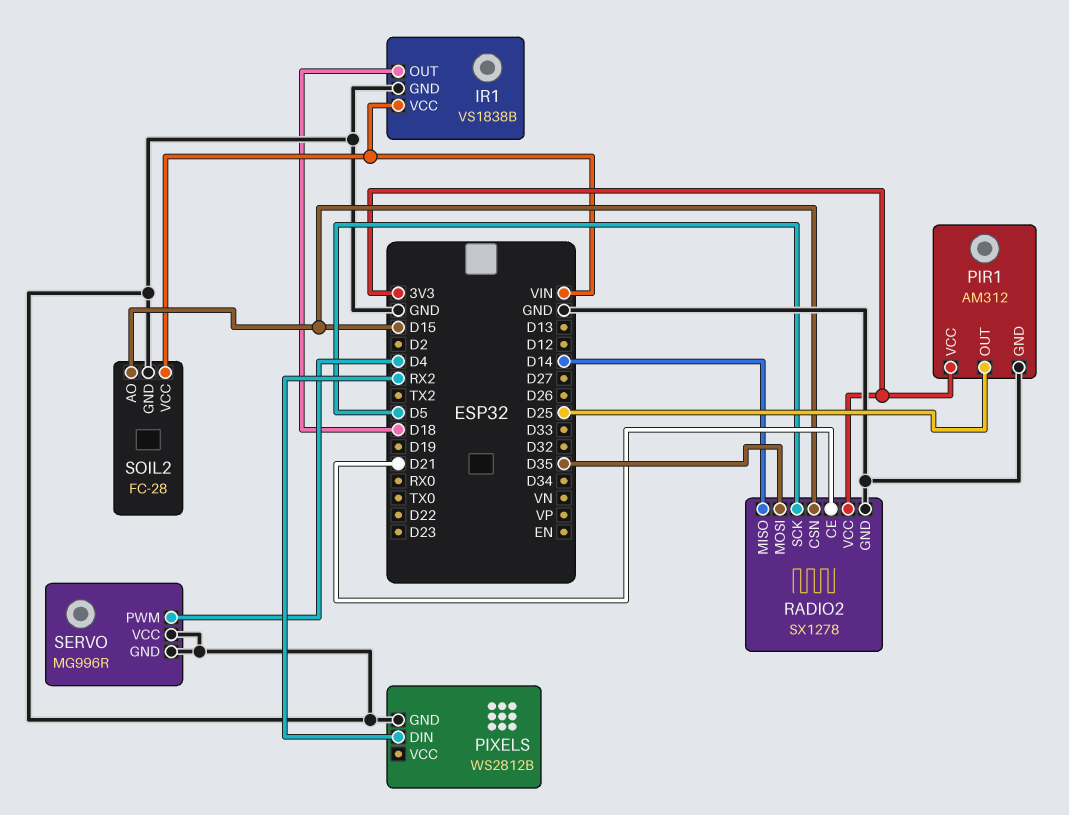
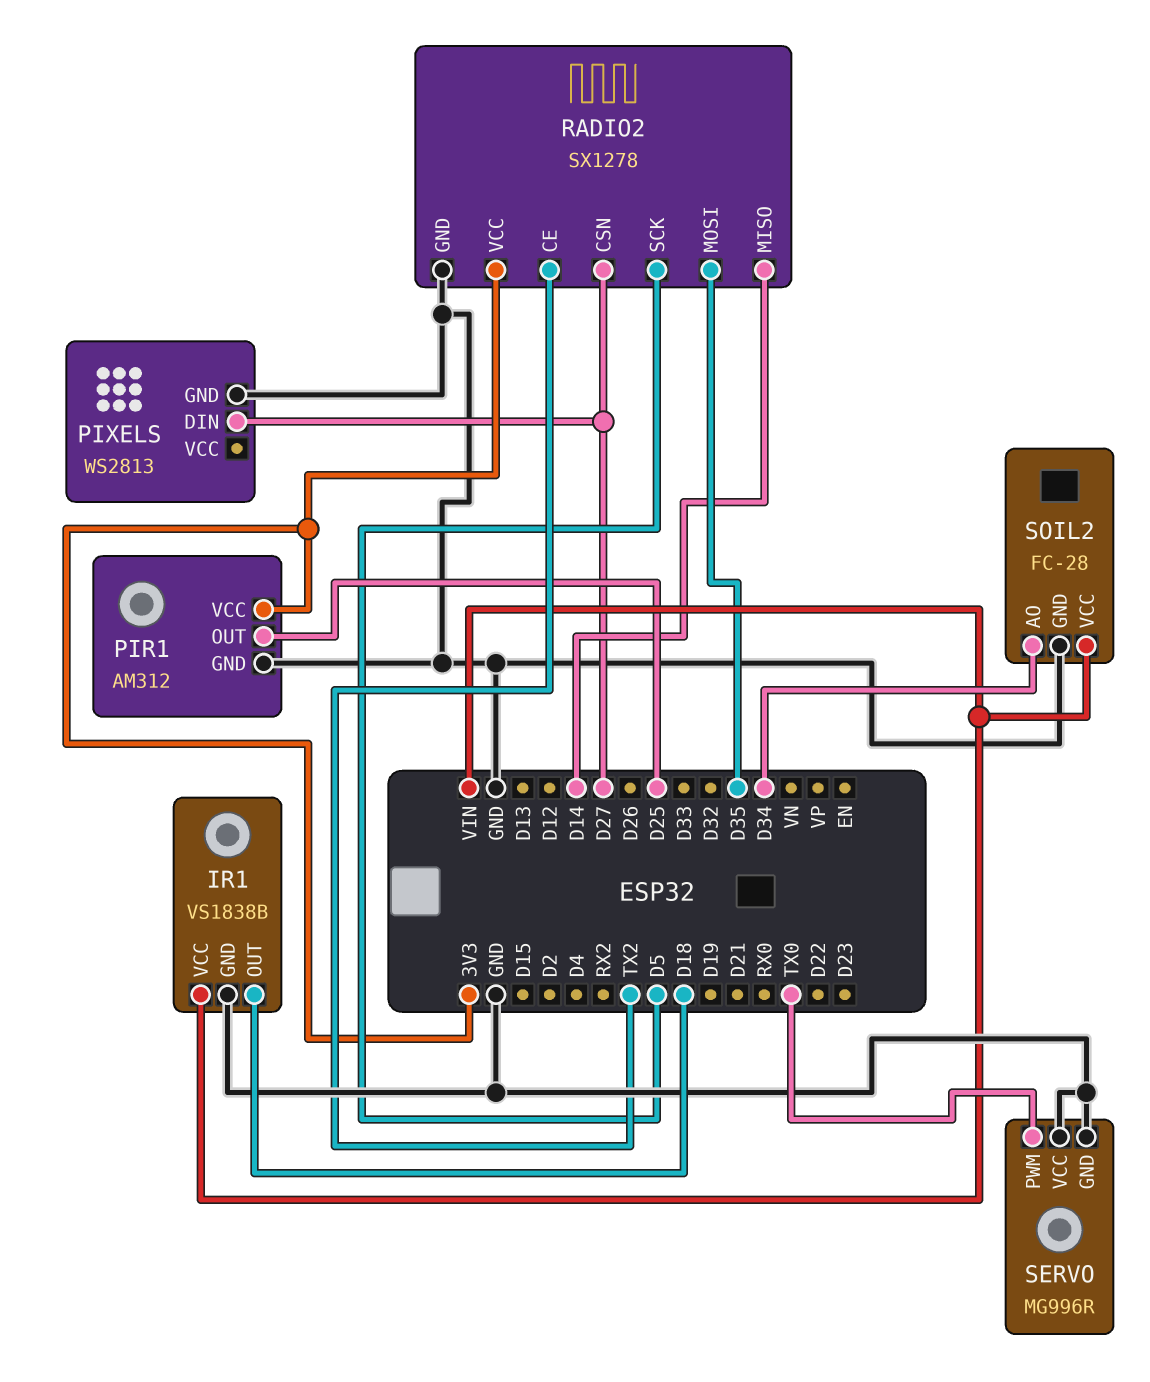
PIXELS: WS2812B -> WS2813
PIXELS pin DIN: RX2 -> D27
RADIO2 pin CE: D21 -> TX2
RADIO2 pin CSN: D15 -> D27
SERVO pin PWM: D4 -> TX0
SOIL2 pin AO: D15 -> D34

